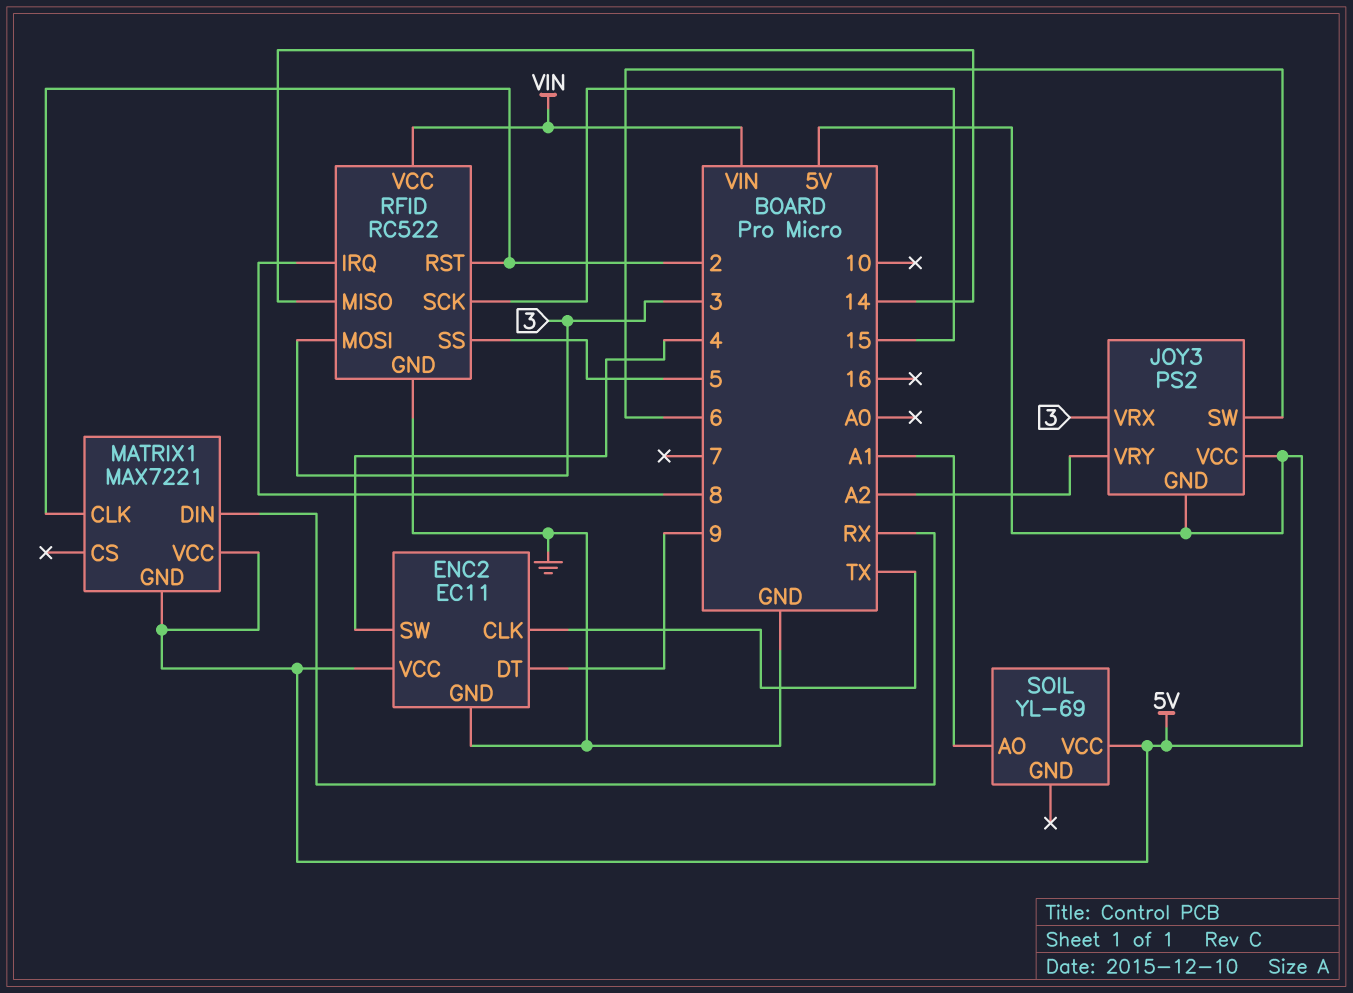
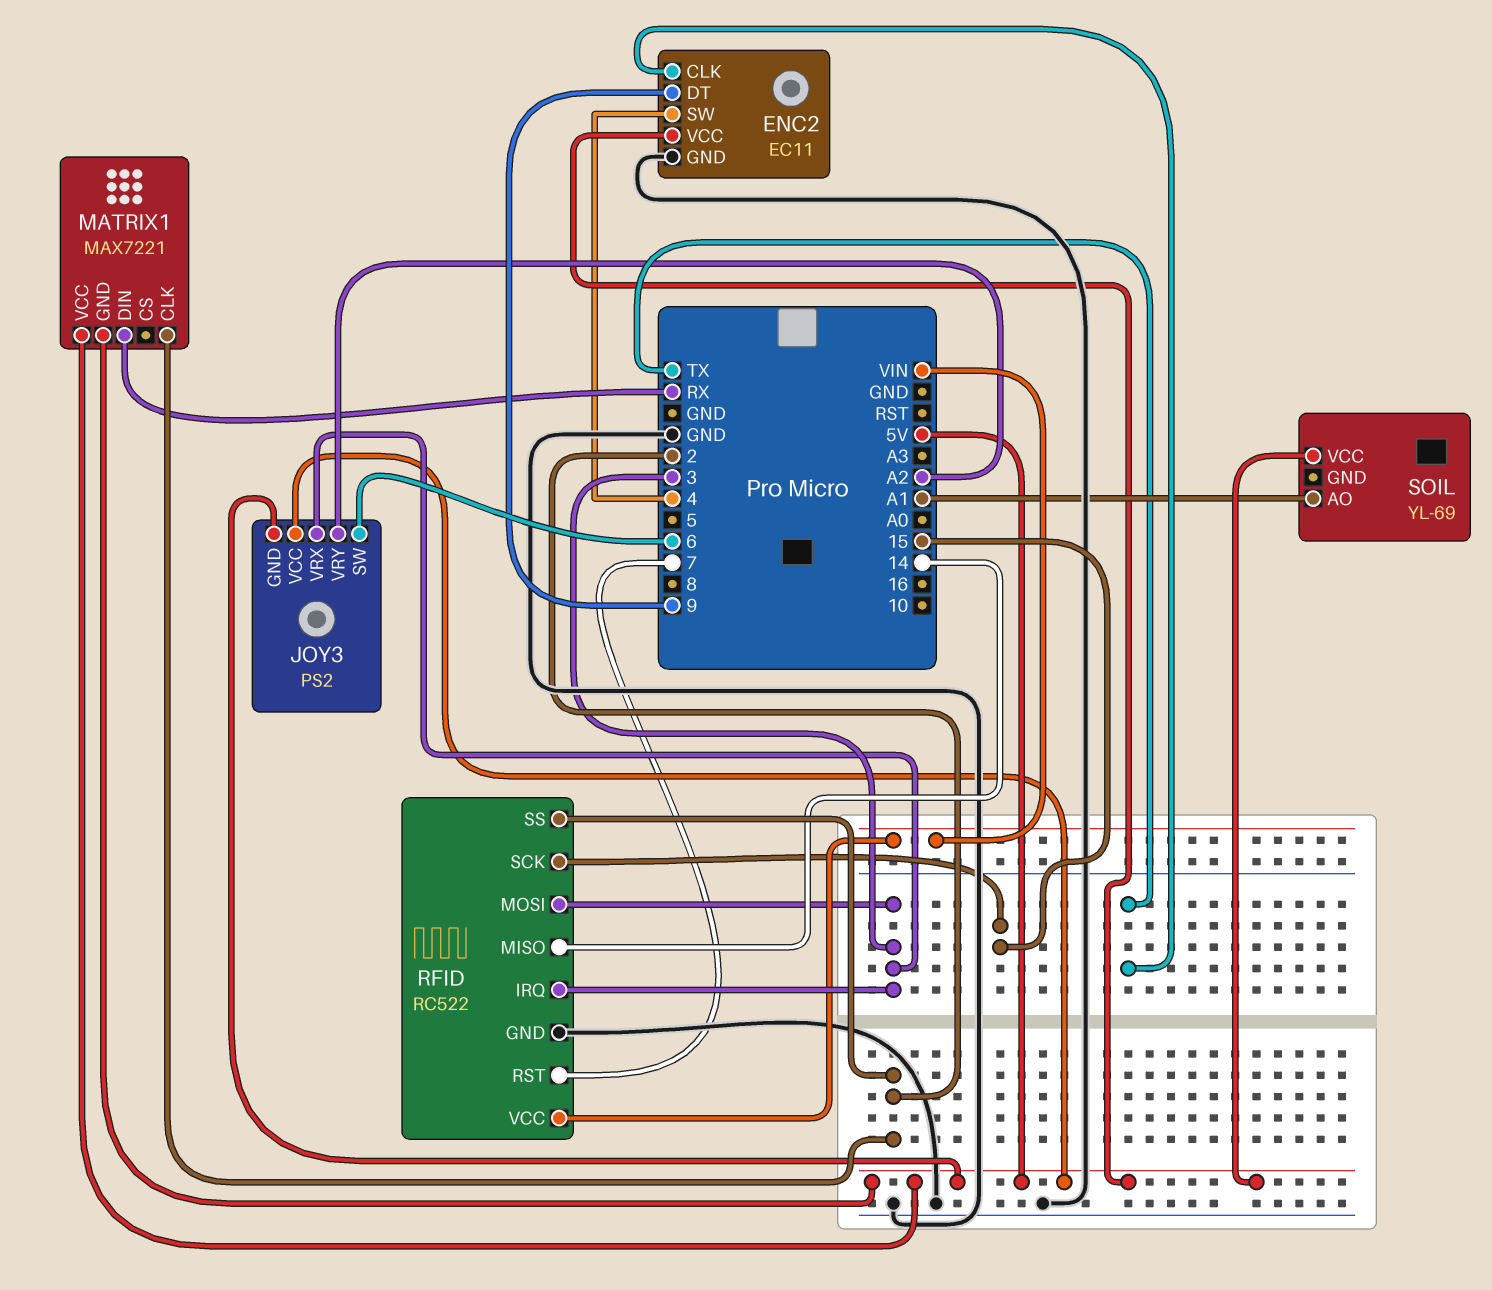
RFID pin IRQ: 8 -> 3
RFID pin RST: 2 -> 7
RFID pin SS: 5 -> 2

